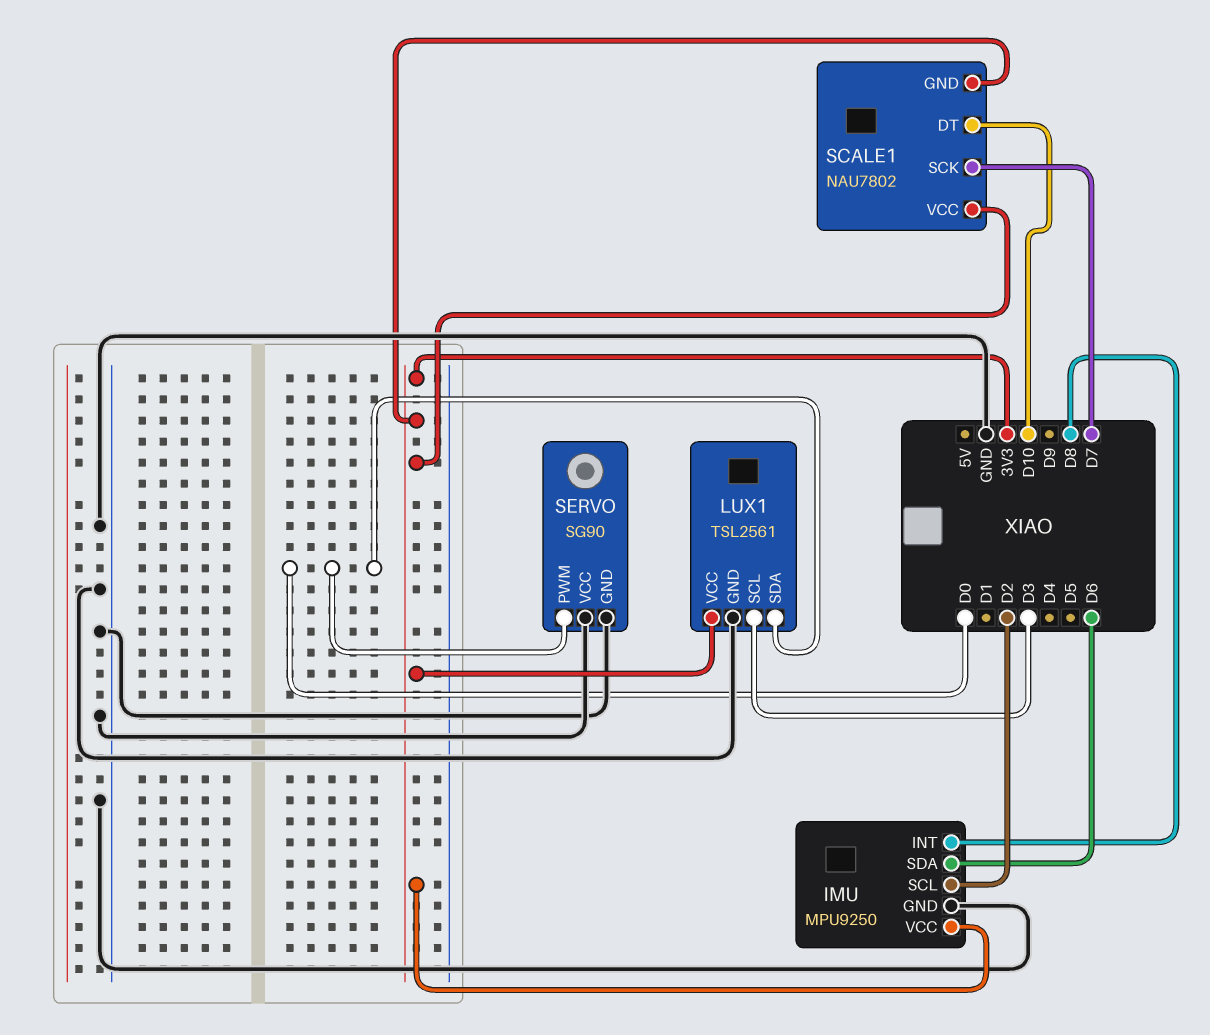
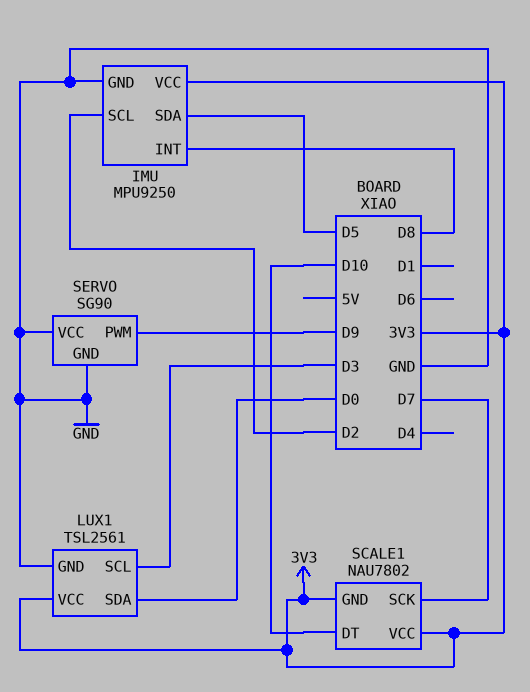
IMU pin SDA: D6 -> D5
SERVO pin PWM: D0 -> D9

